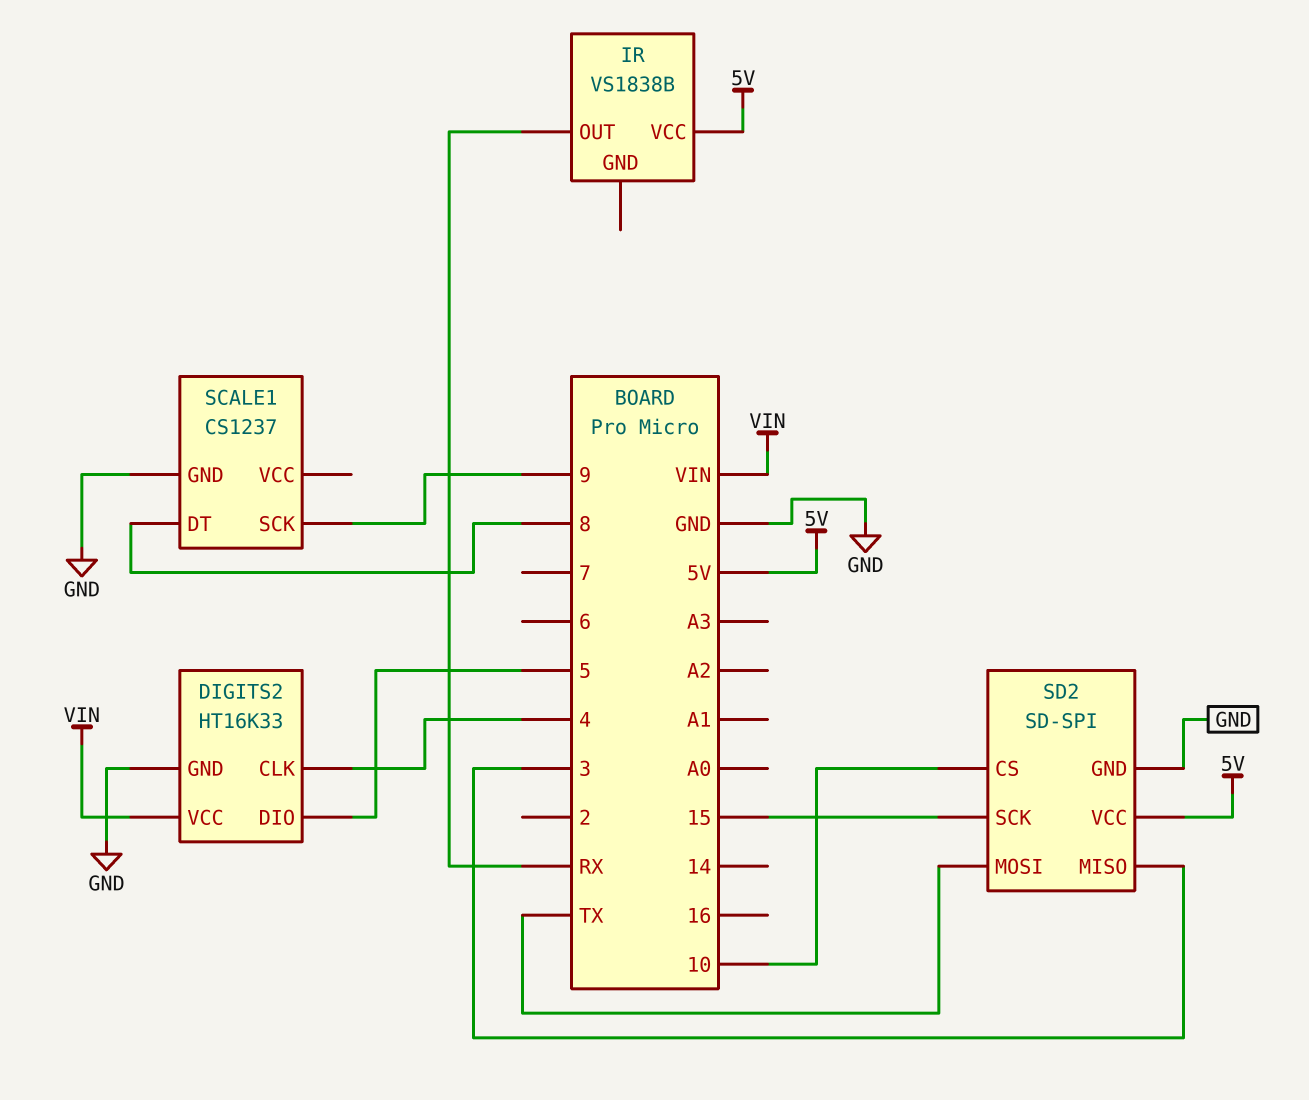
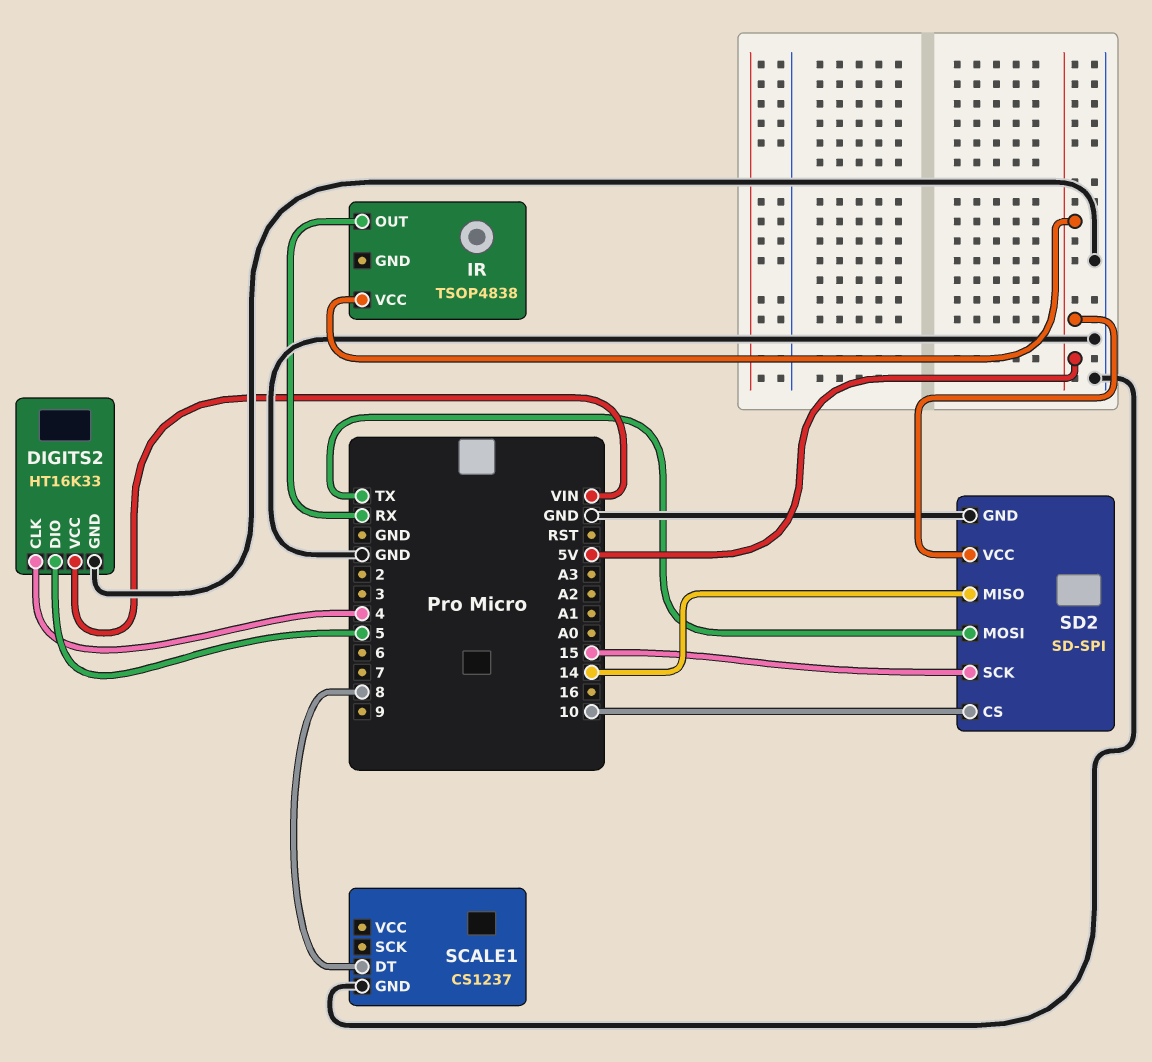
IR: VS1838B -> TSOP4838
SCALE1 pin SCK: 9 -> none
SD2 pin MISO: 3 -> 14

